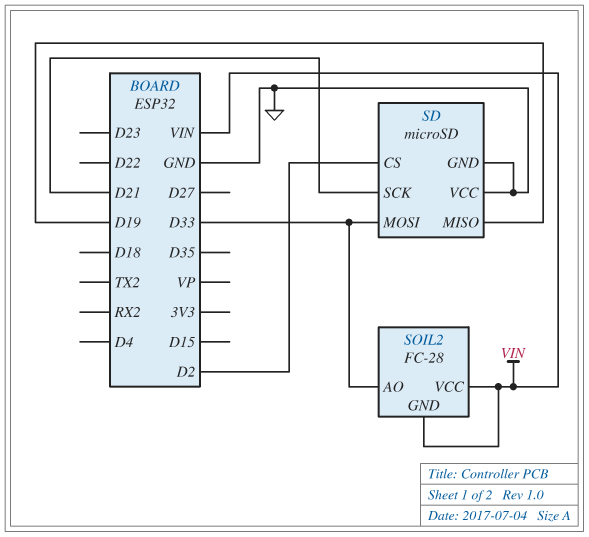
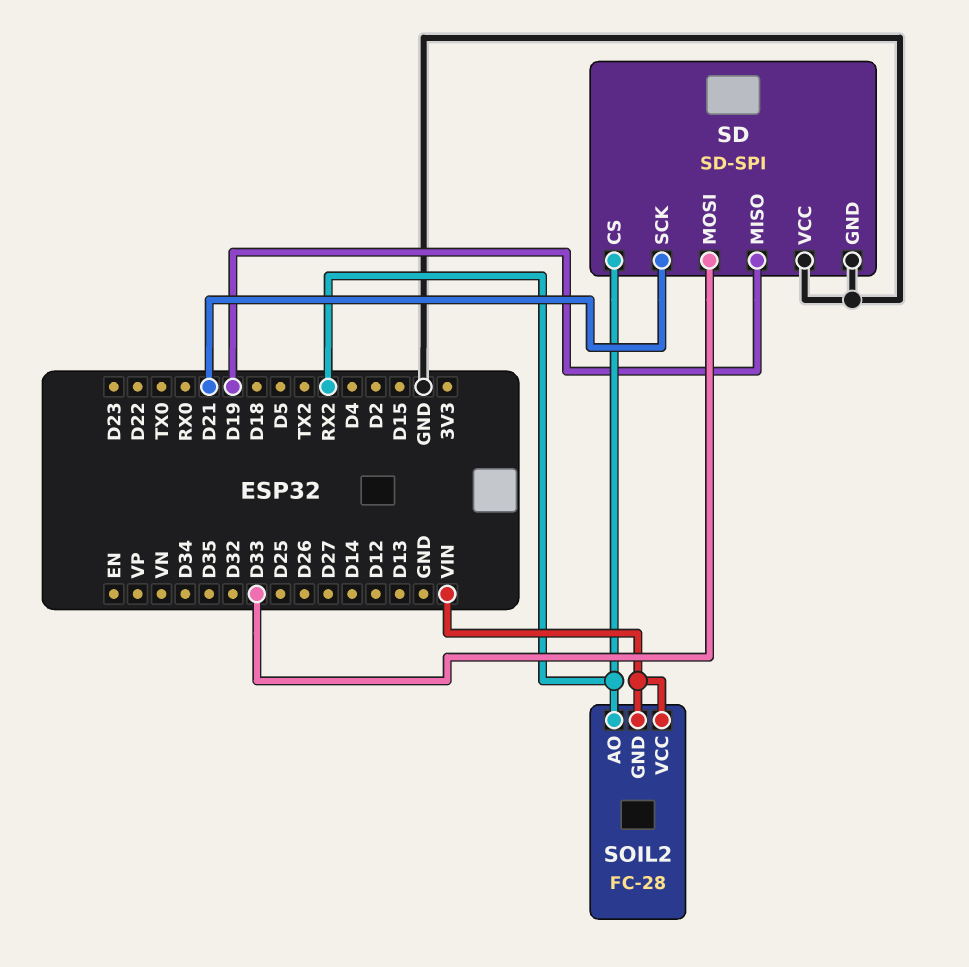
SD: microSD -> SD-SPI
SD pin CS: D2 -> RX2
SOIL2 pin AO: D33 -> RX2

